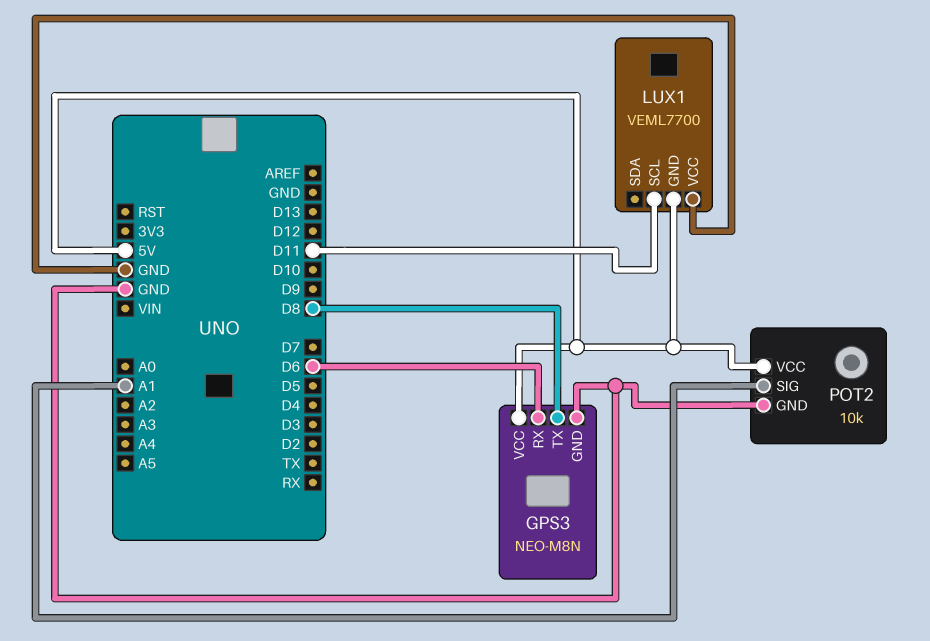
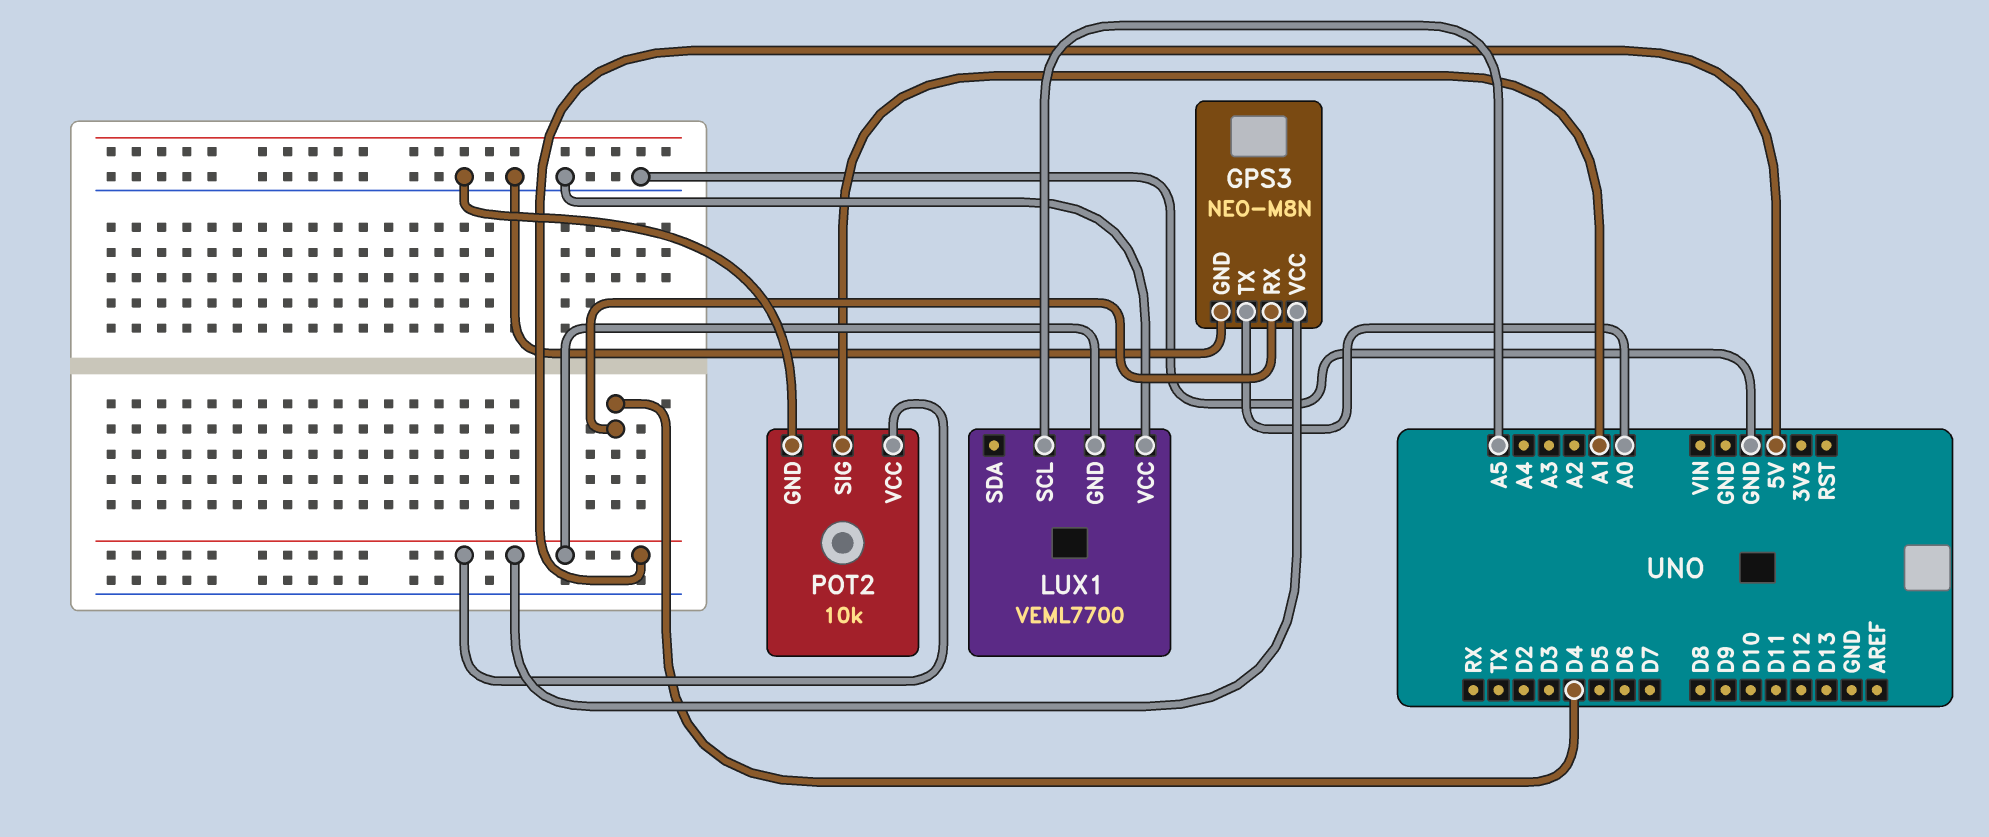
GPS3 pin RX: D6 -> D4
GPS3 pin TX: D8 -> A0
LUX1 pin SCL: D11 -> A5

